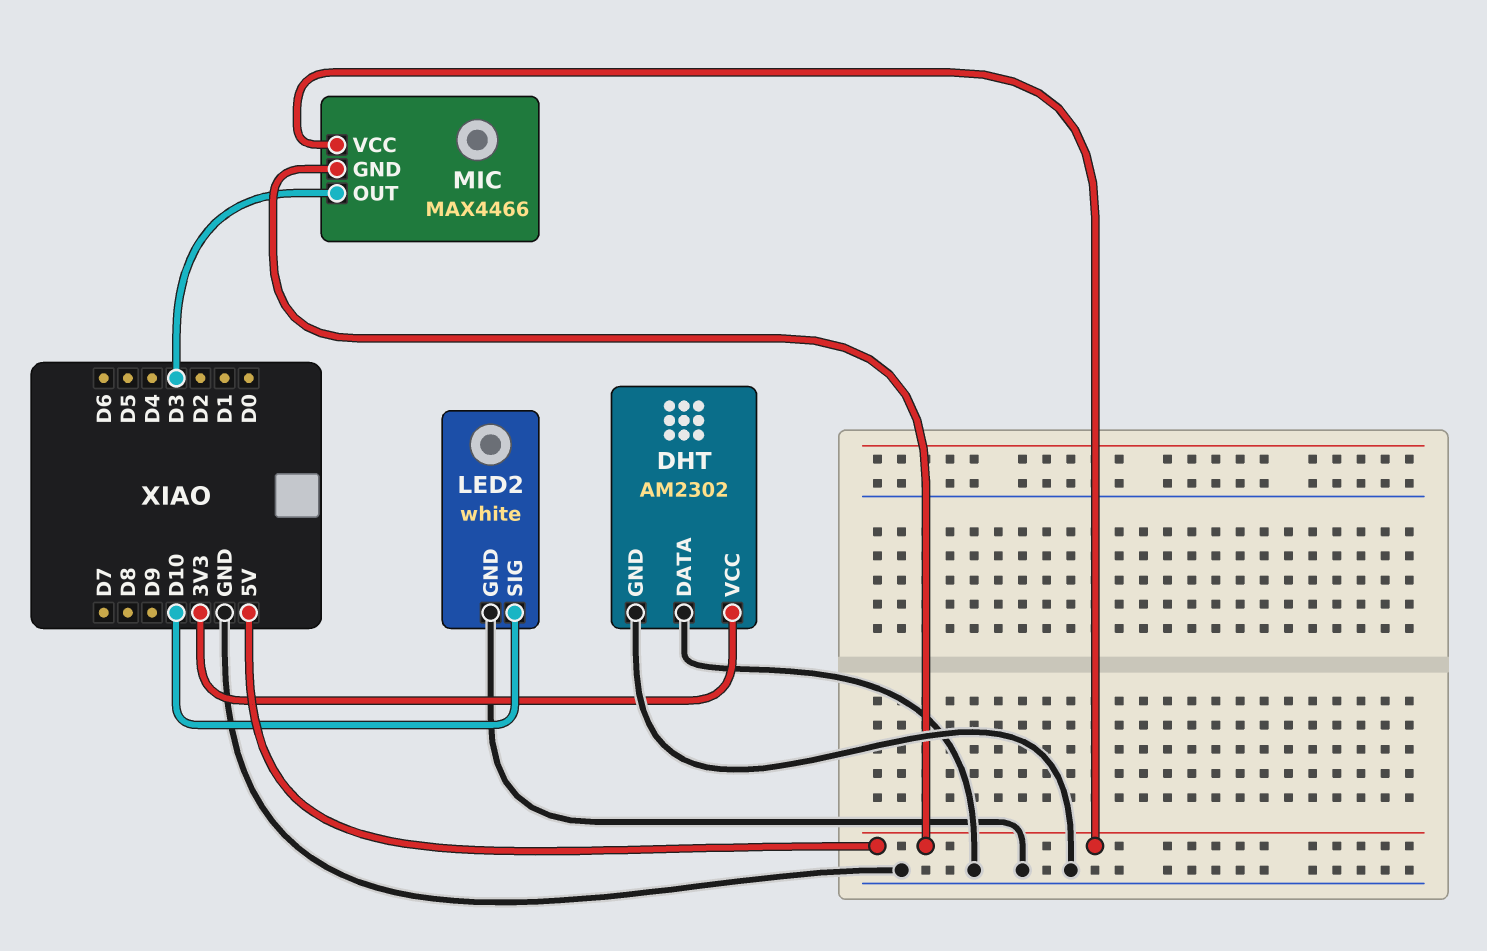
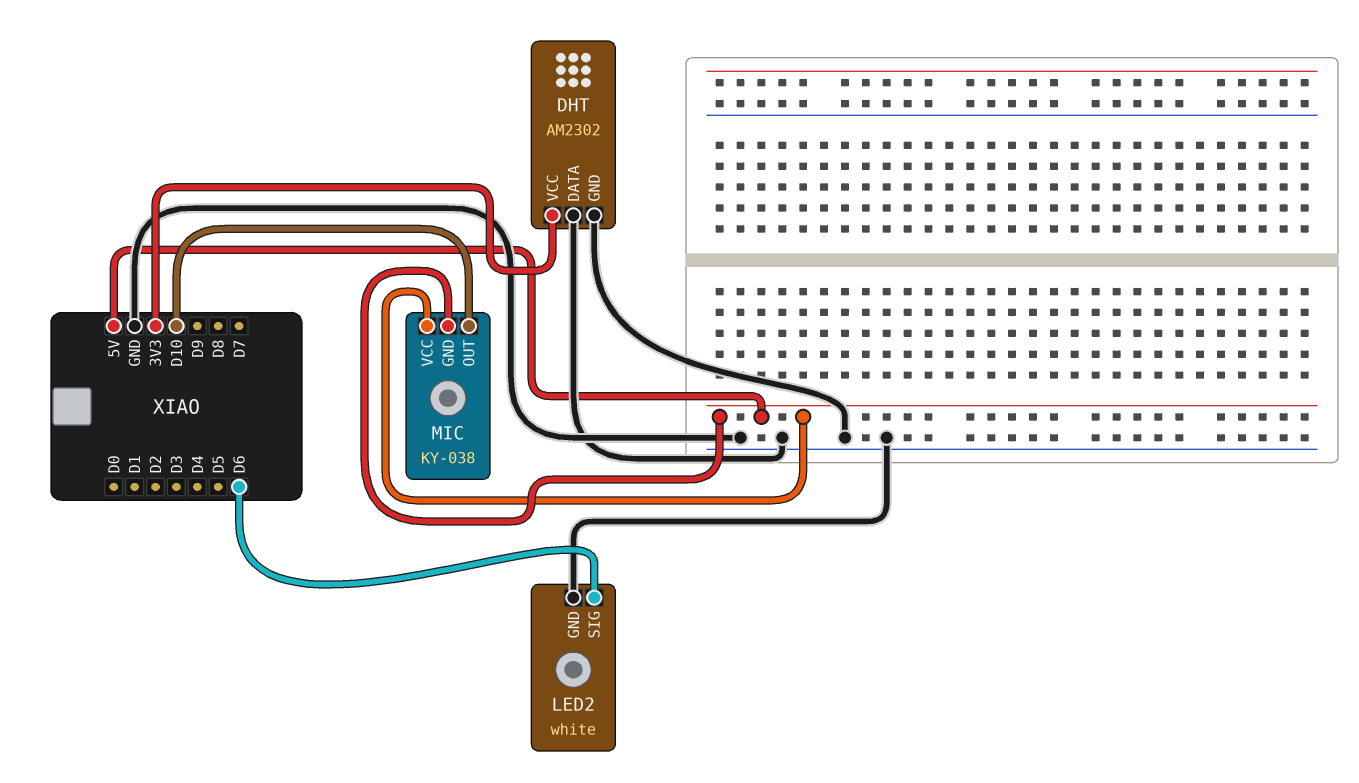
LED2 pin SIG: D10 -> D6
MIC: MAX4466 -> KY-038
MIC pin OUT: D3 -> D10

